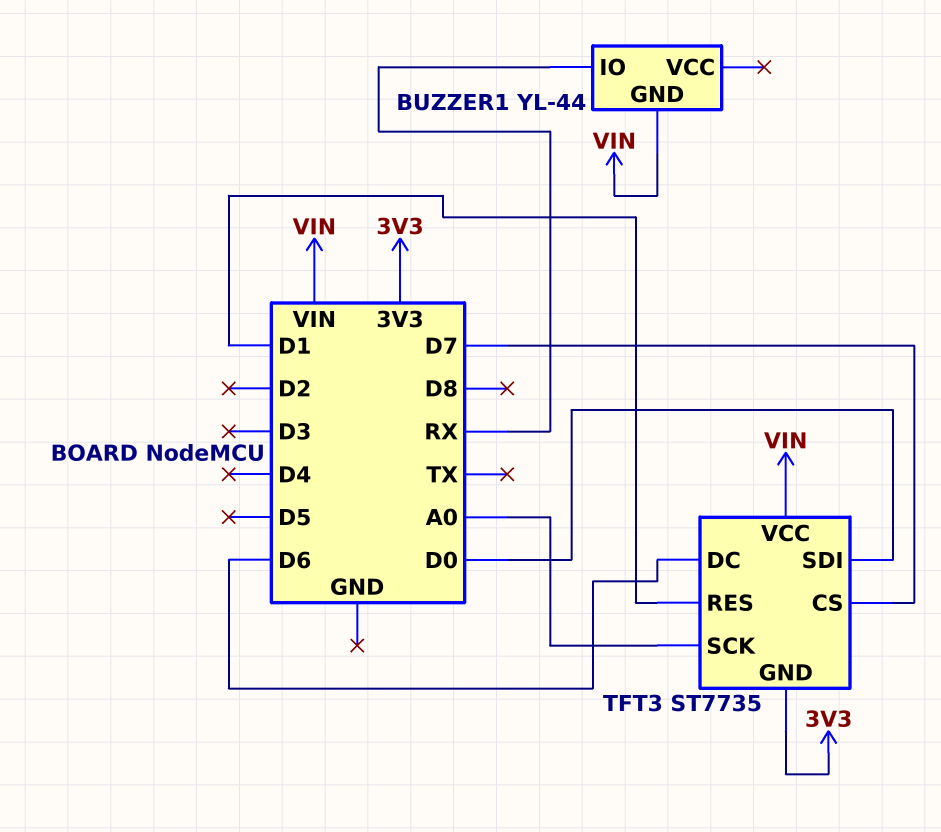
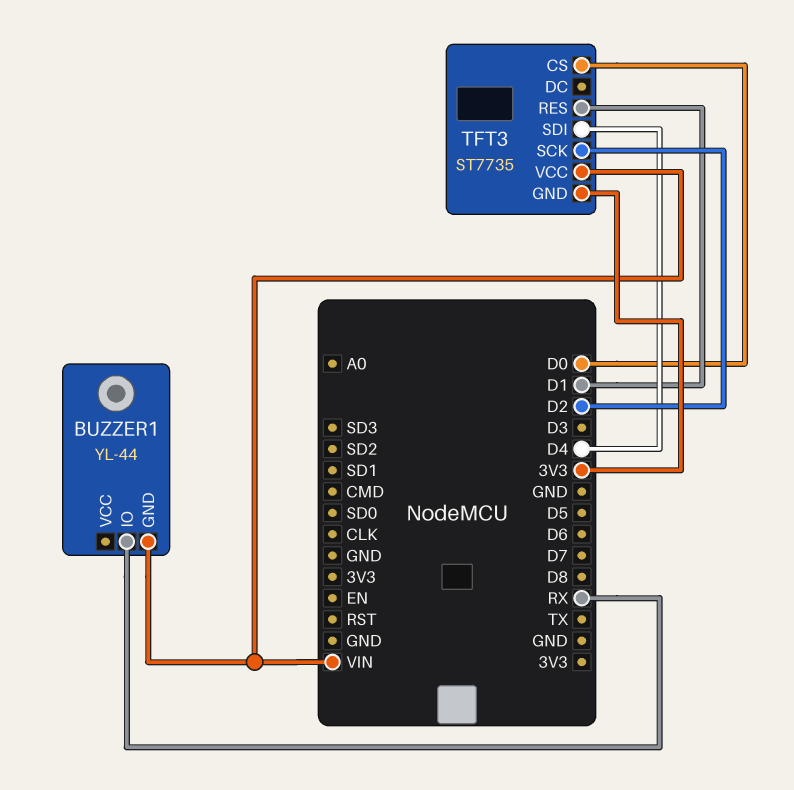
TFT3 pin CS: D7 -> D0
TFT3 pin DC: D6 -> none
TFT3 pin SCK: A0 -> D2
TFT3 pin SDI: D0 -> D4

